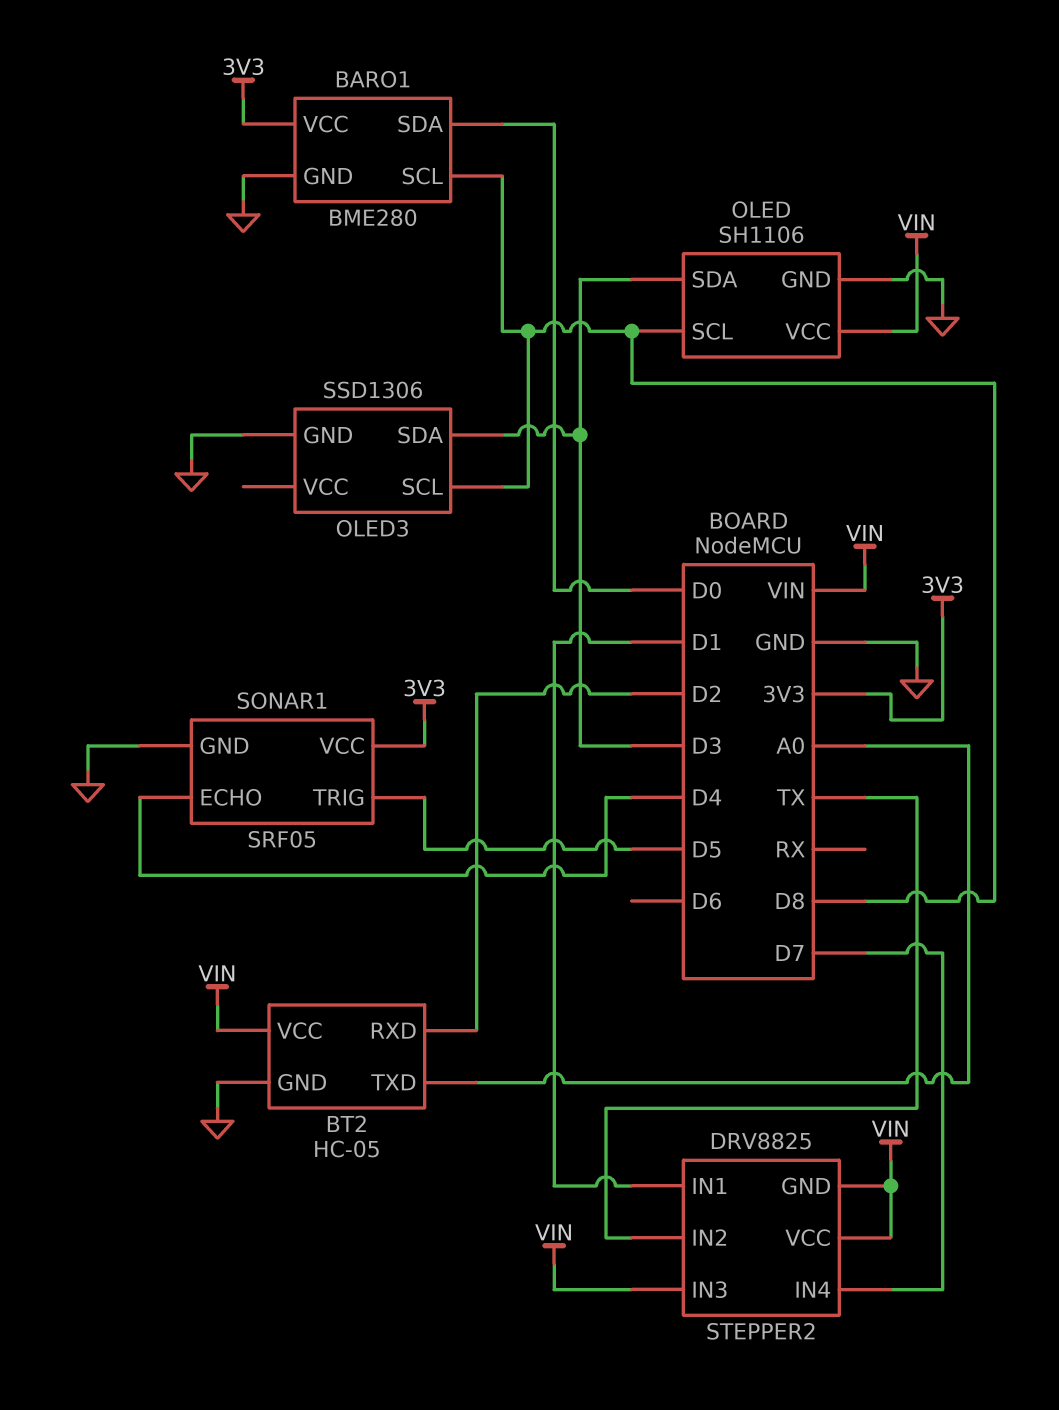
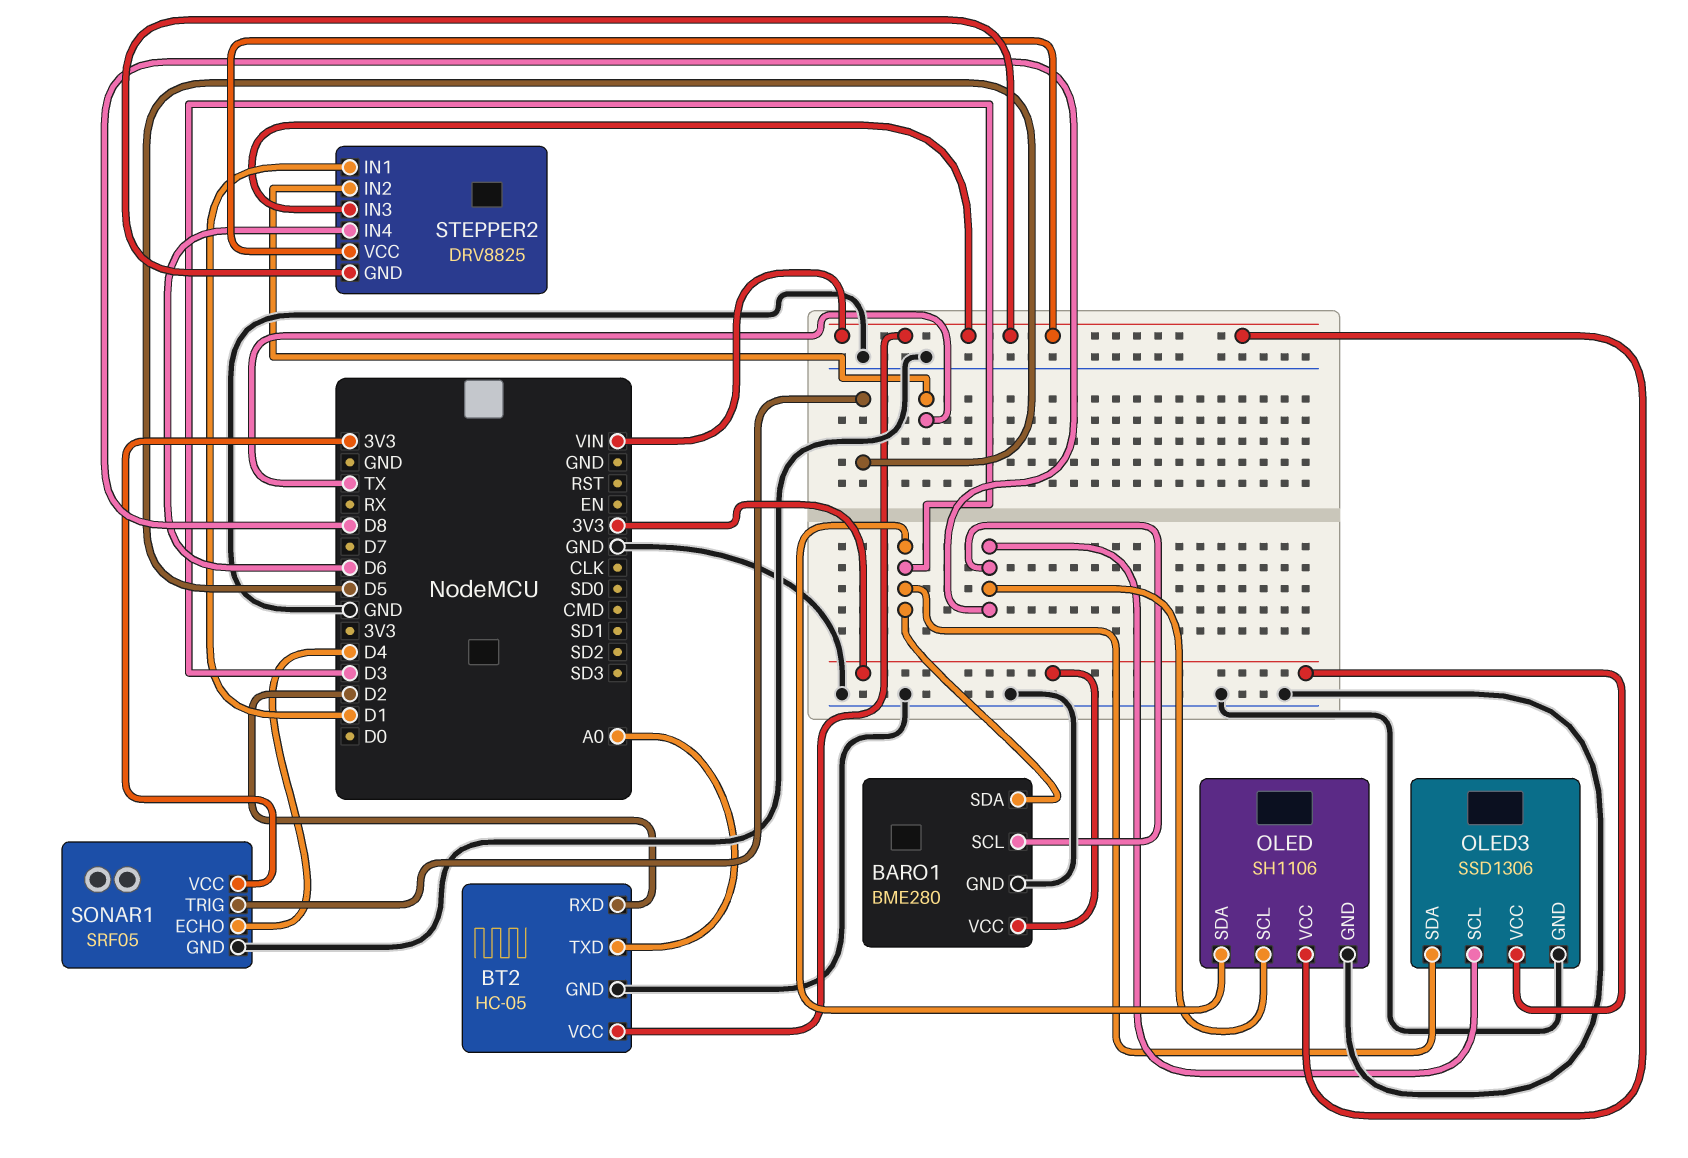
BARO1 pin SDA: D0 -> D3
OLED3 pin VCC: none -> 3V3
STEPPER2 pin IN4: D7 -> D6

